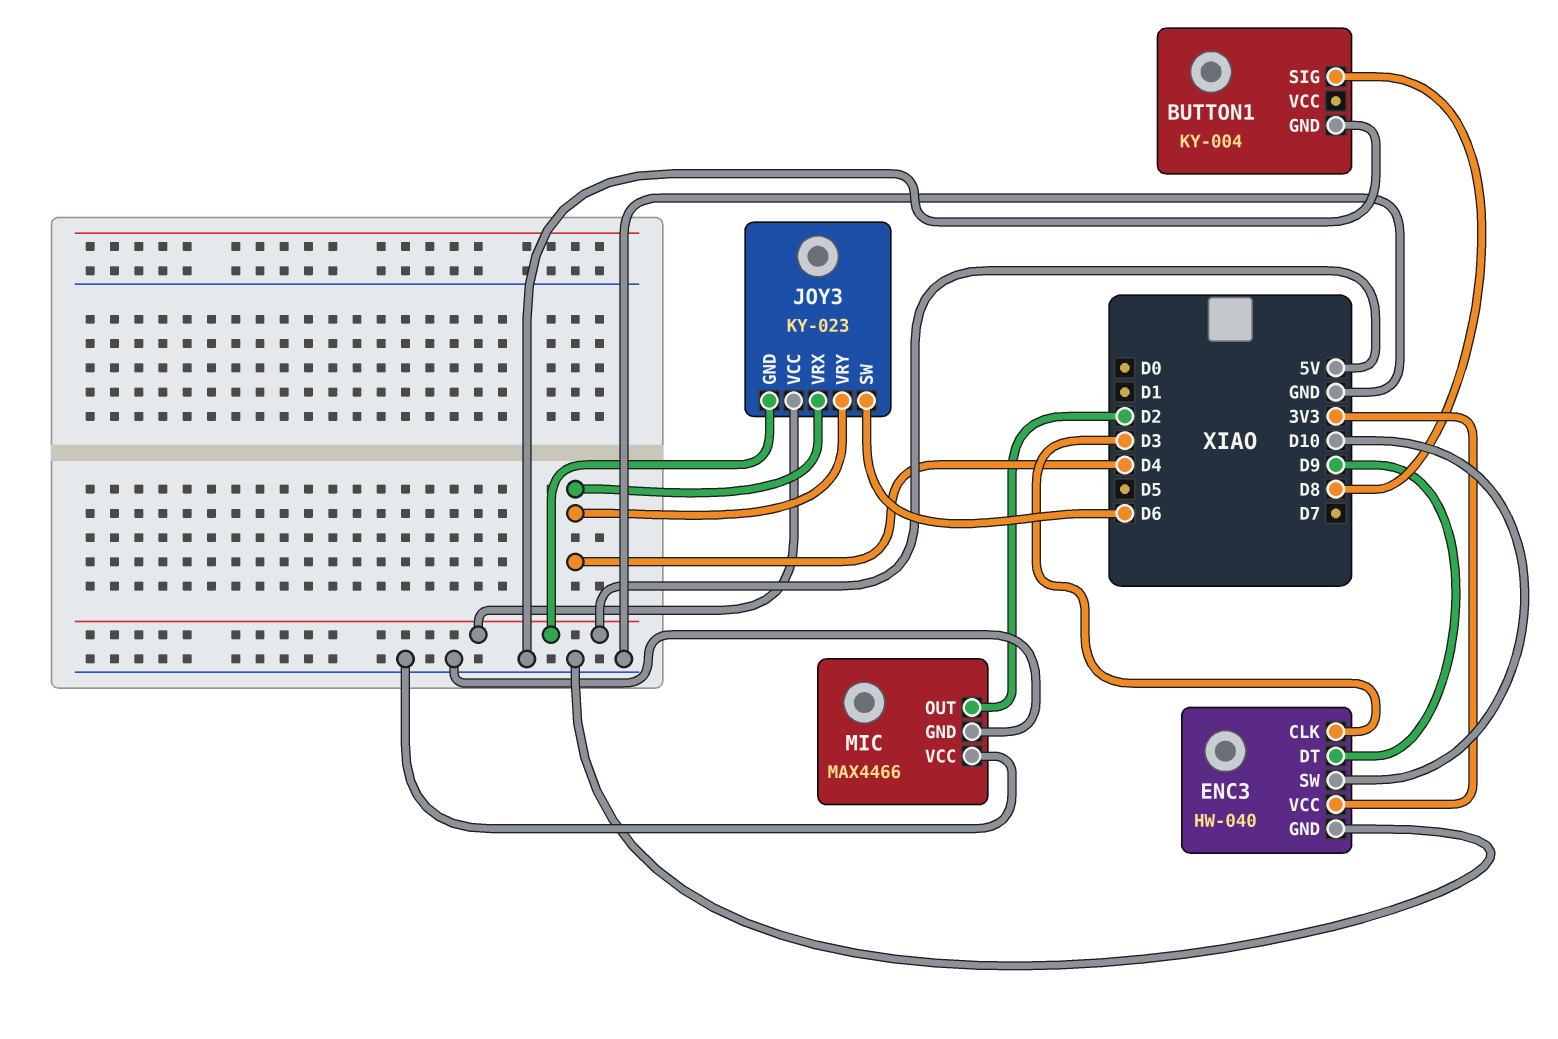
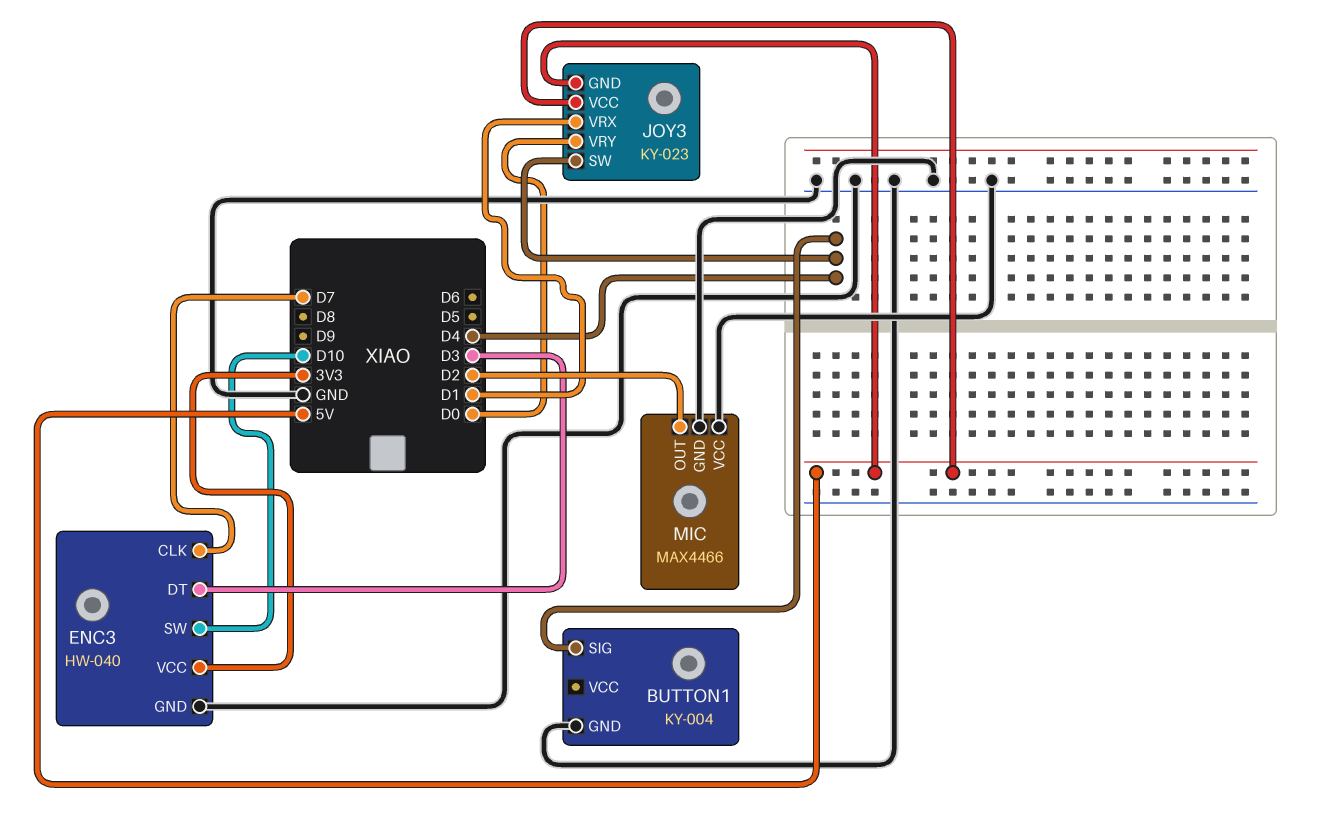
BUTTON1 pin SIG: D8 -> D4
ENC3 pin CLK: D3 -> D7
ENC3 pin DT: D9 -> D3
JOY3 pin SW: D6 -> D4
JOY3 pin VRX: D4 -> D1
JOY3 pin VRY: D4 -> D0

